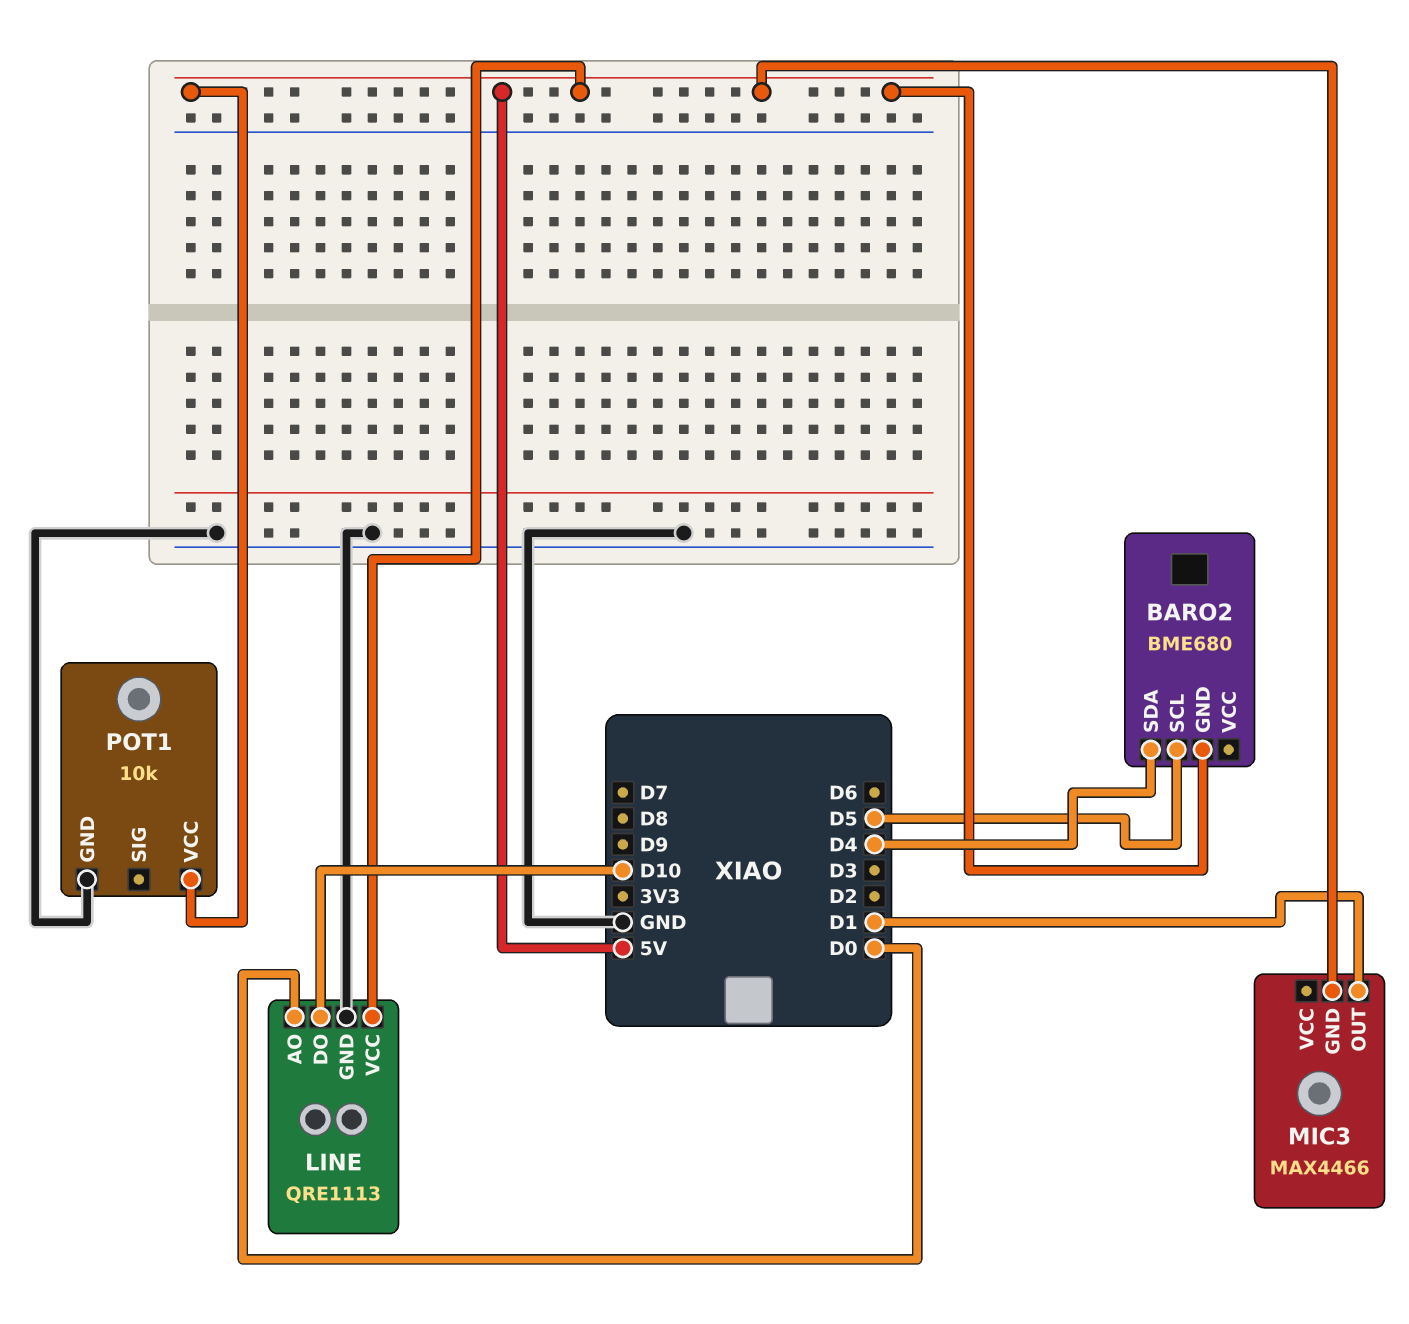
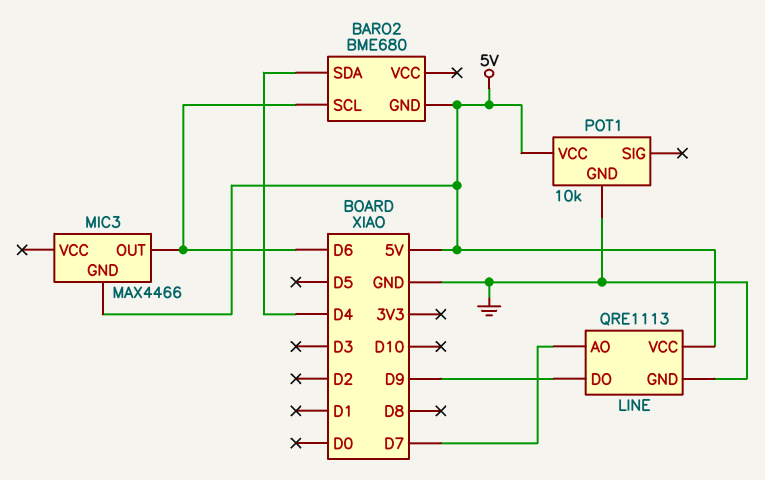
BARO2 pin SCL: D5 -> D6
LINE pin AO: D0 -> D7
LINE pin DO: D10 -> D9
MIC3 pin OUT: D1 -> D6

